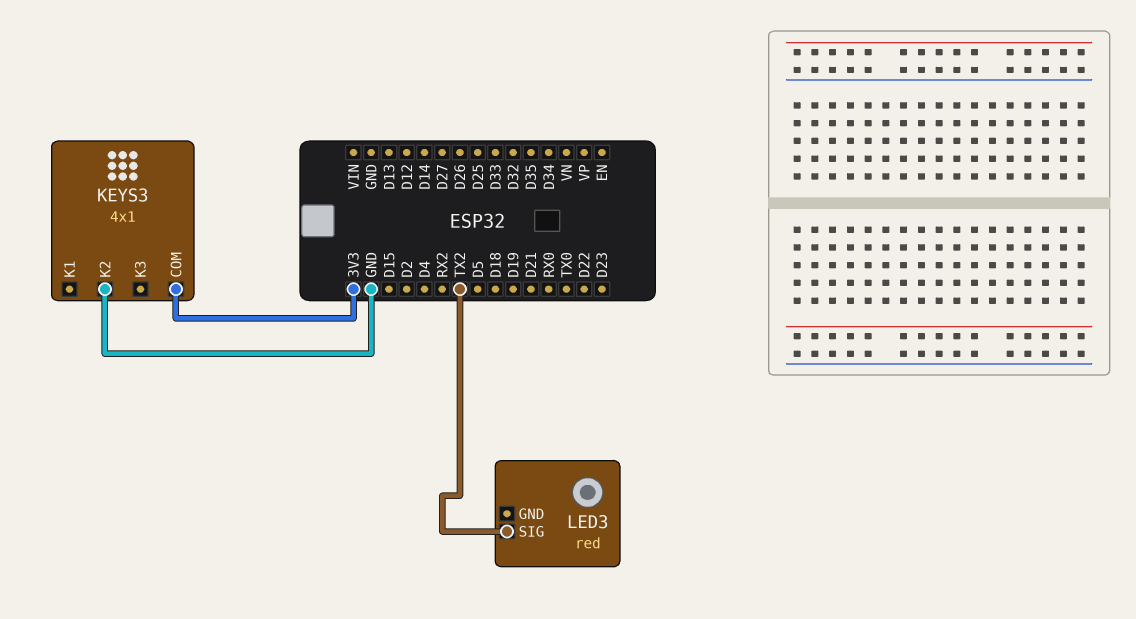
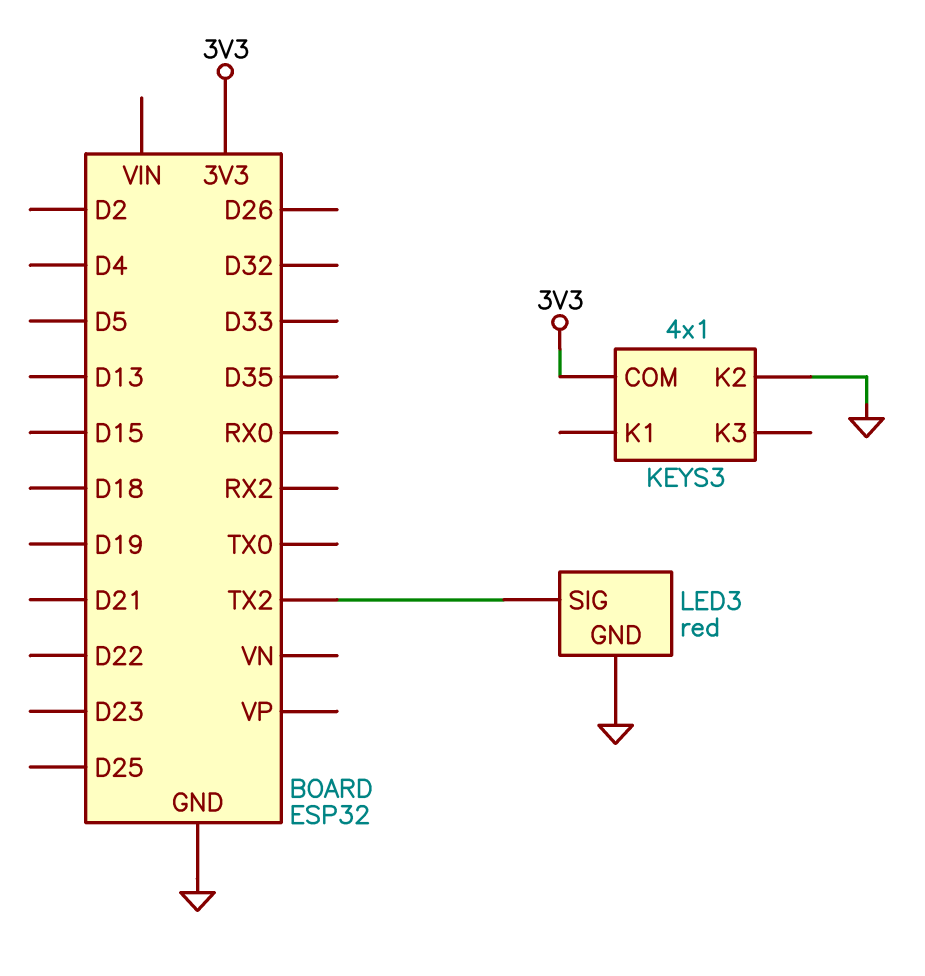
LED3 pin GND: none -> GND

